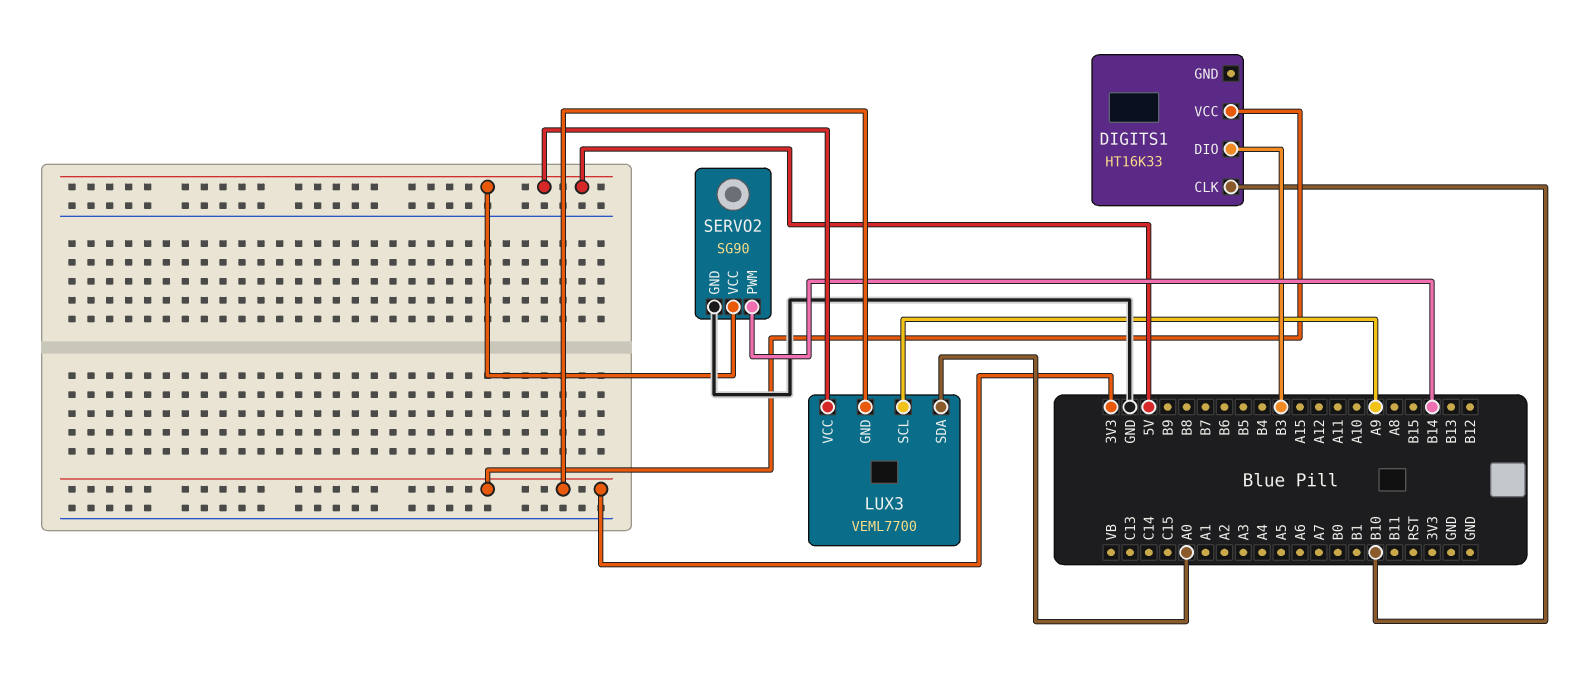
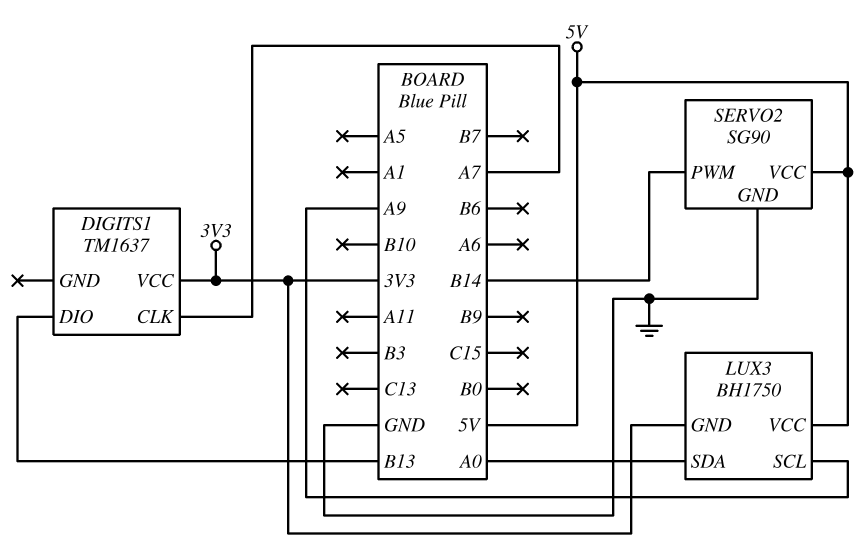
DIGITS1: HT16K33 -> TM1637
DIGITS1 pin CLK: B10 -> A7
DIGITS1 pin DIO: B3 -> B13
LUX3: VEML7700 -> BH1750

